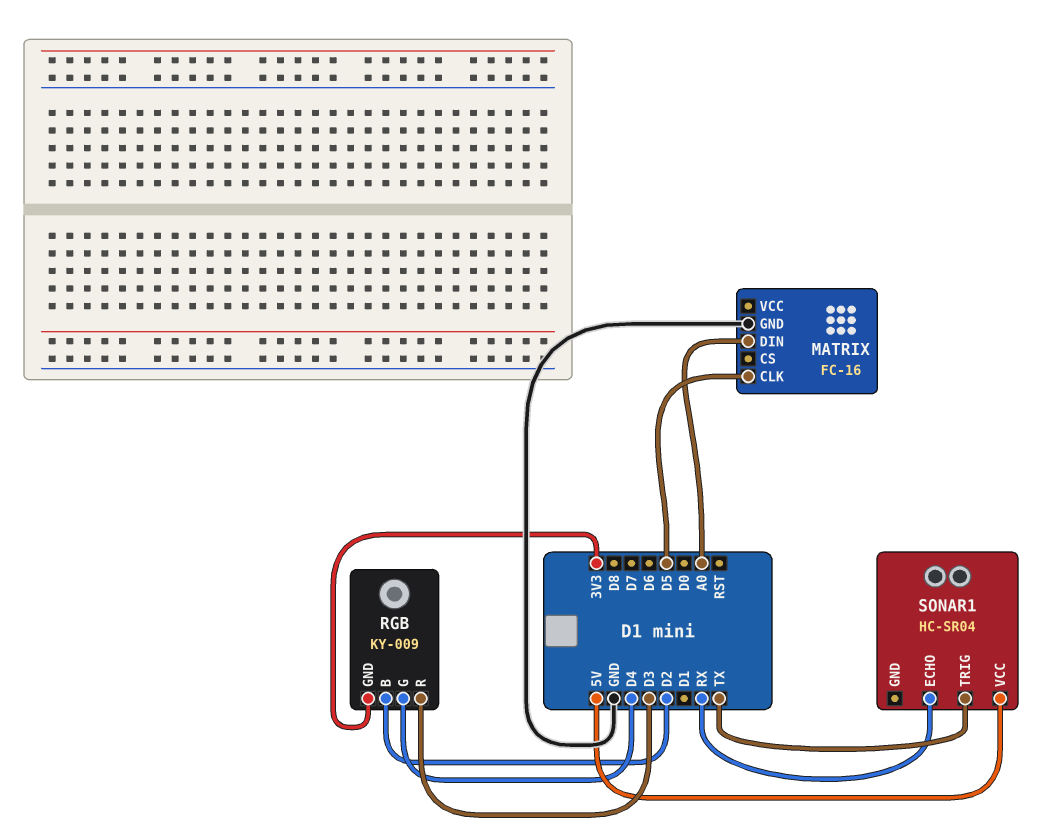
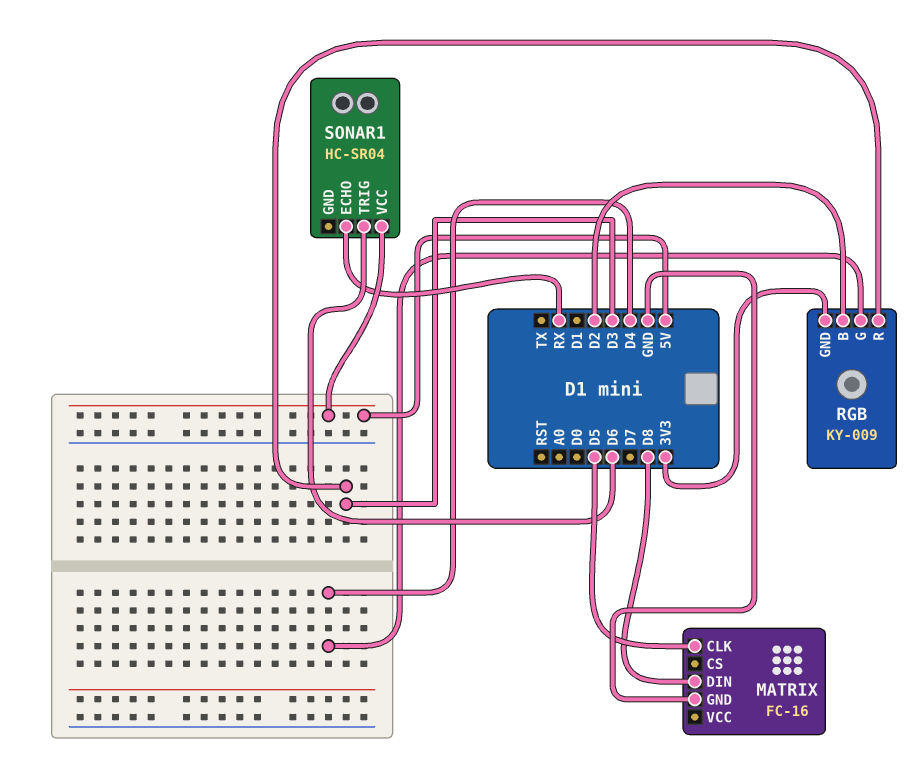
MATRIX pin DIN: A0 -> D8
SONAR1 pin TRIG: TX -> D6

